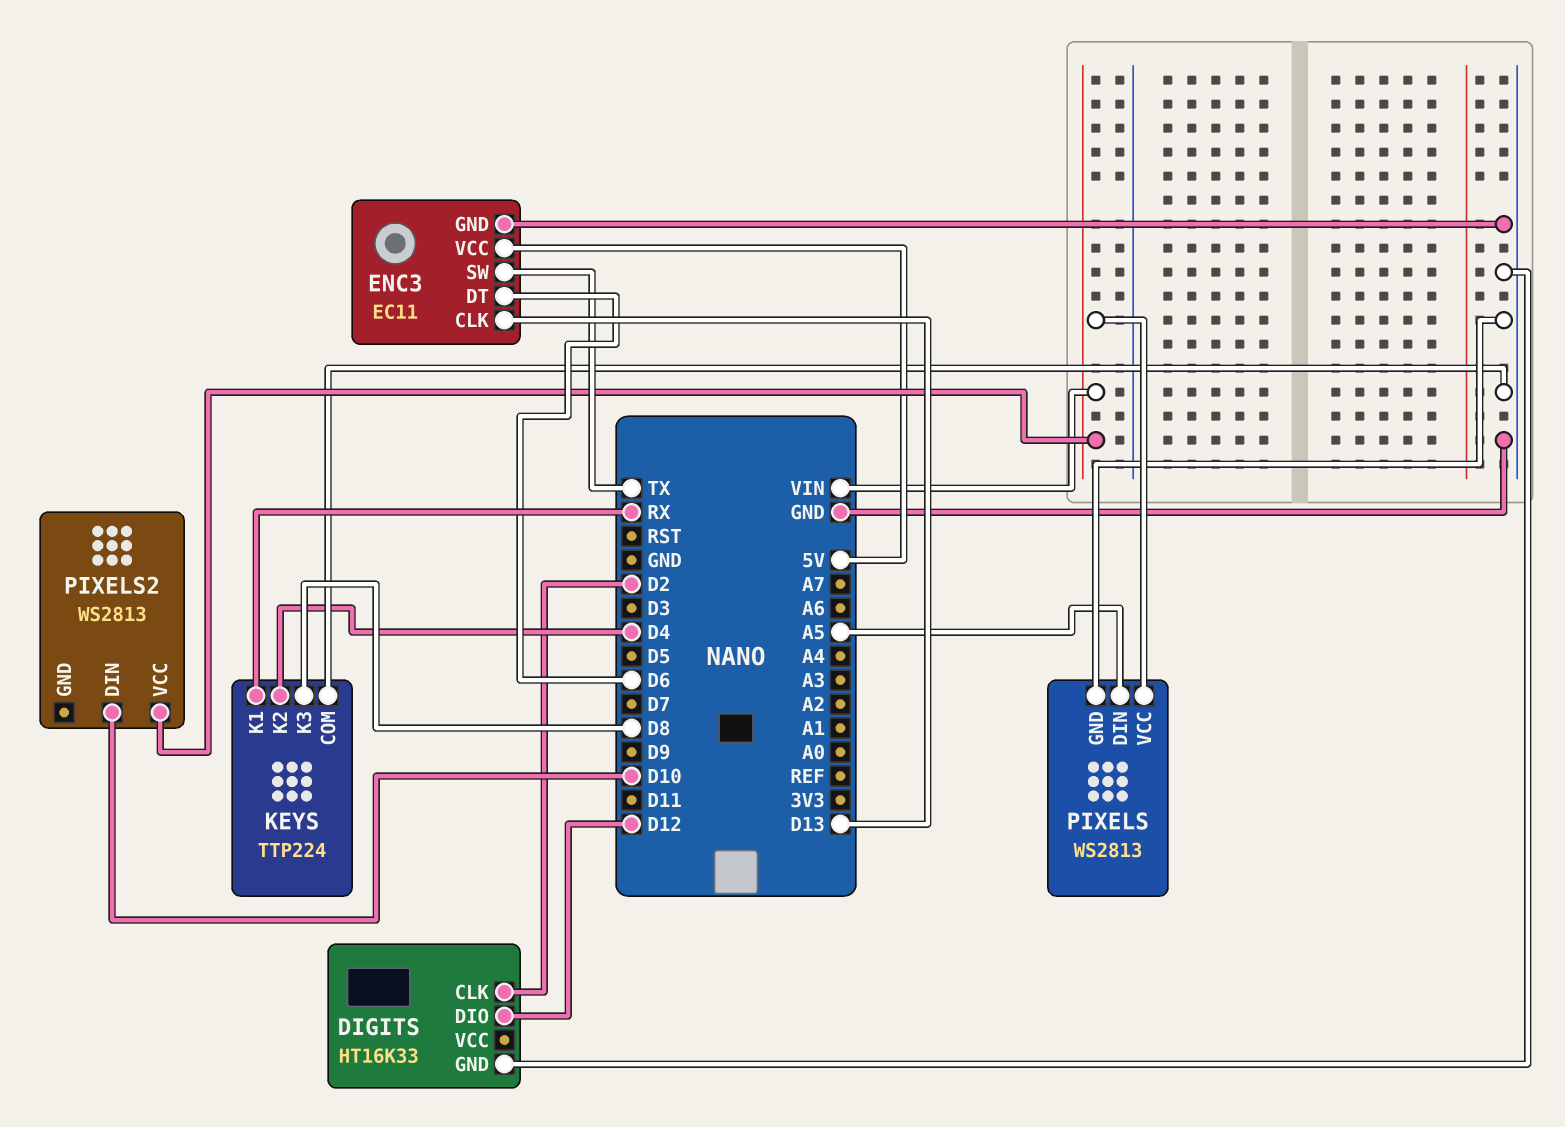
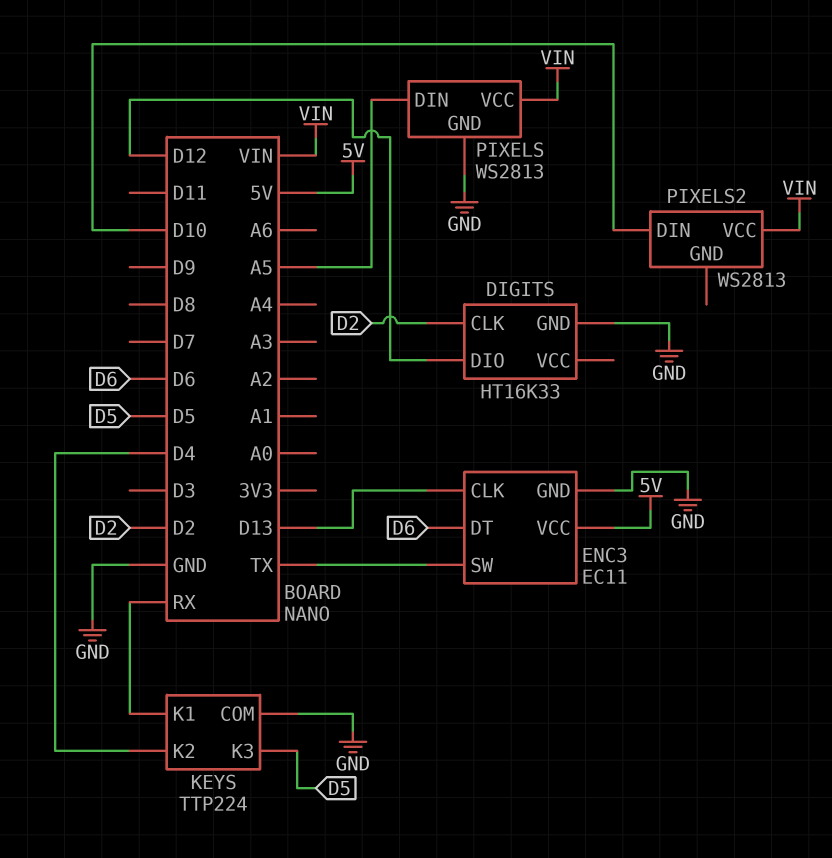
KEYS pin K3: D8 -> D5

